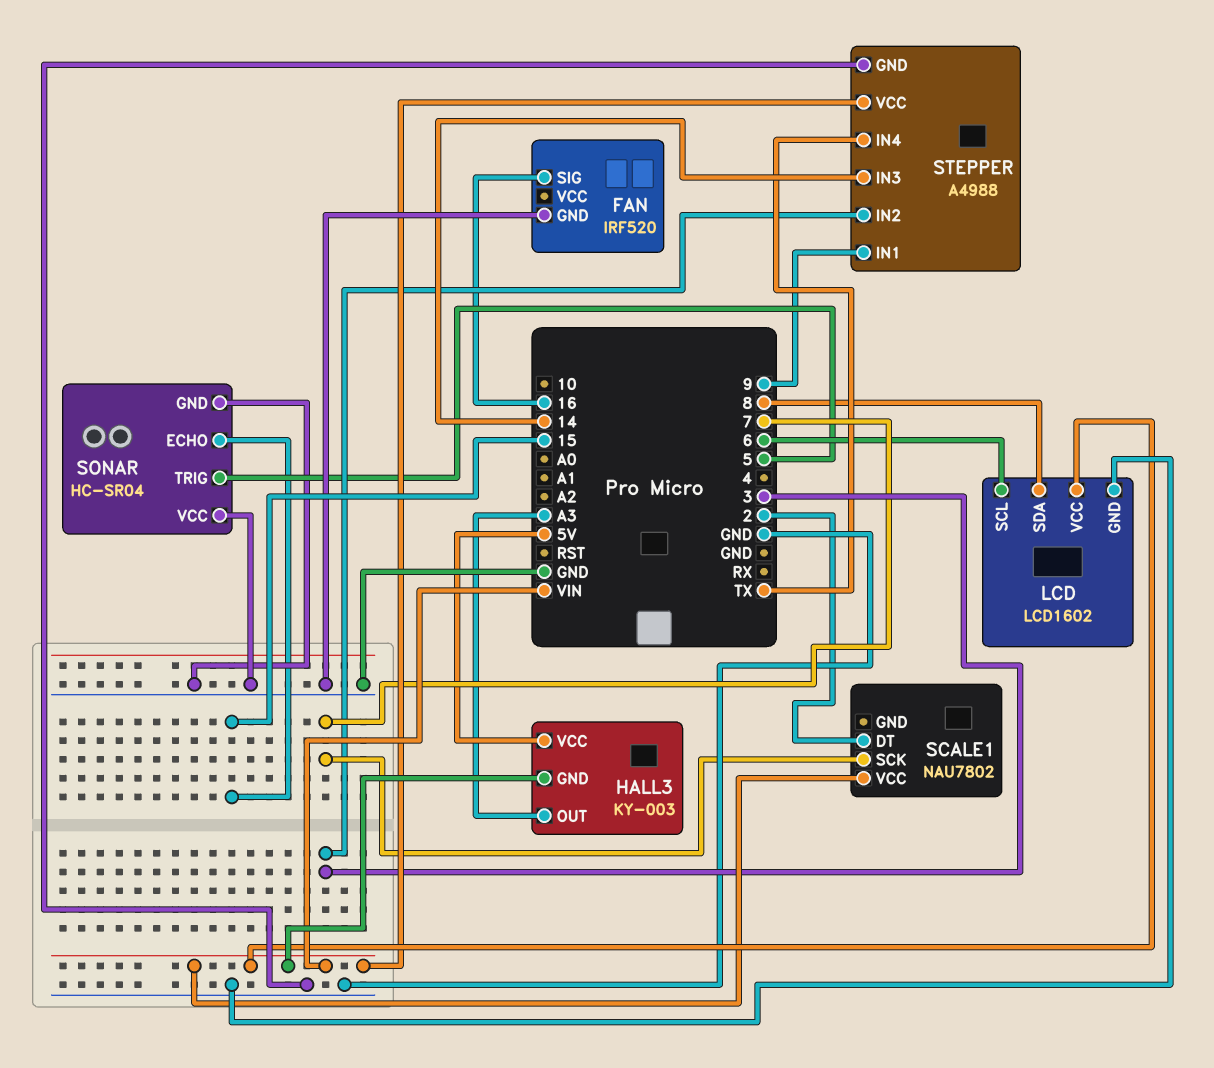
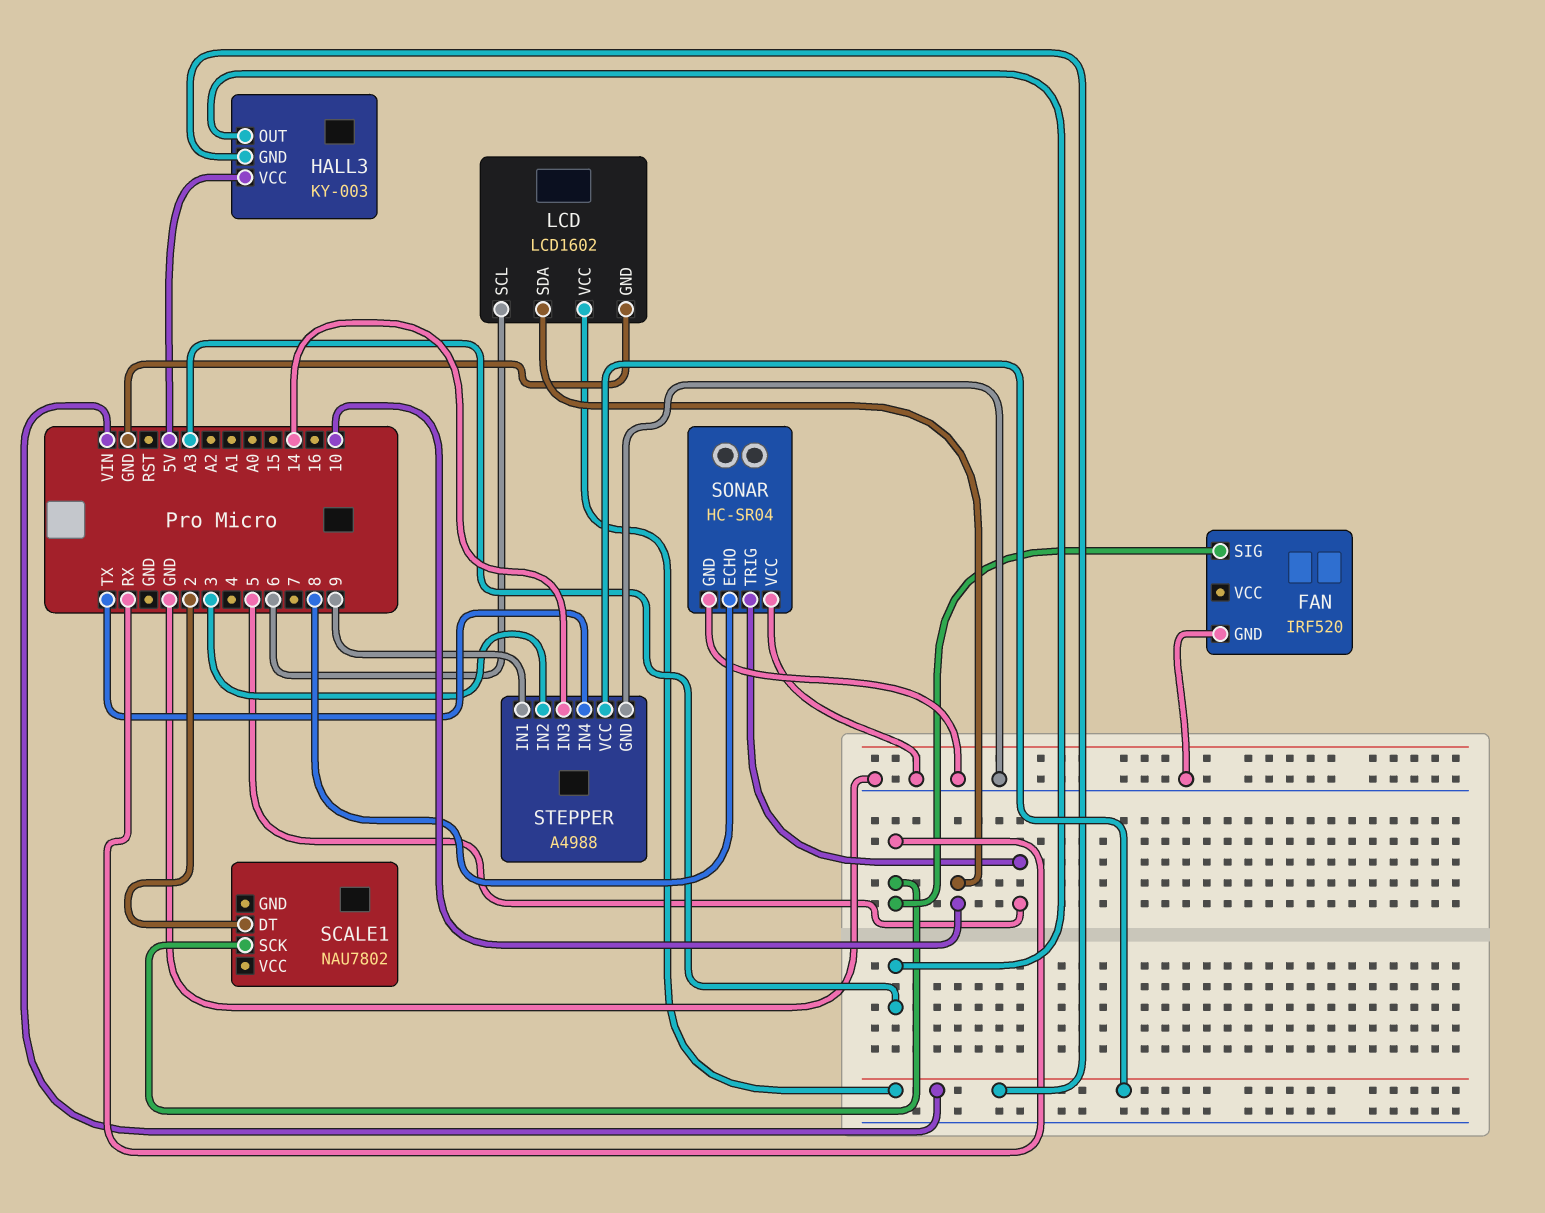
FAN pin SIG: 16 -> RX
LCD pin SDA: 8 -> 10
SCALE1 pin SCK: 7 -> RX
SCALE1 pin VCC: VIN -> none
SONAR pin ECHO: 15 -> 8

